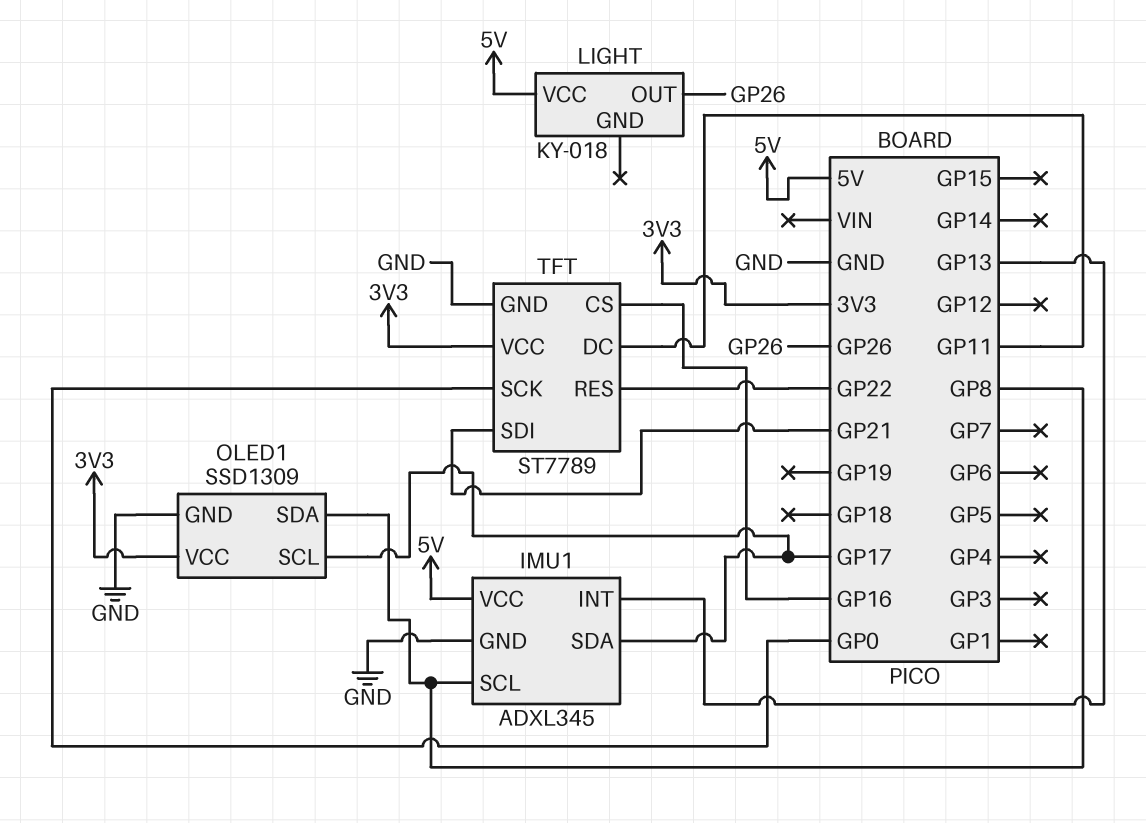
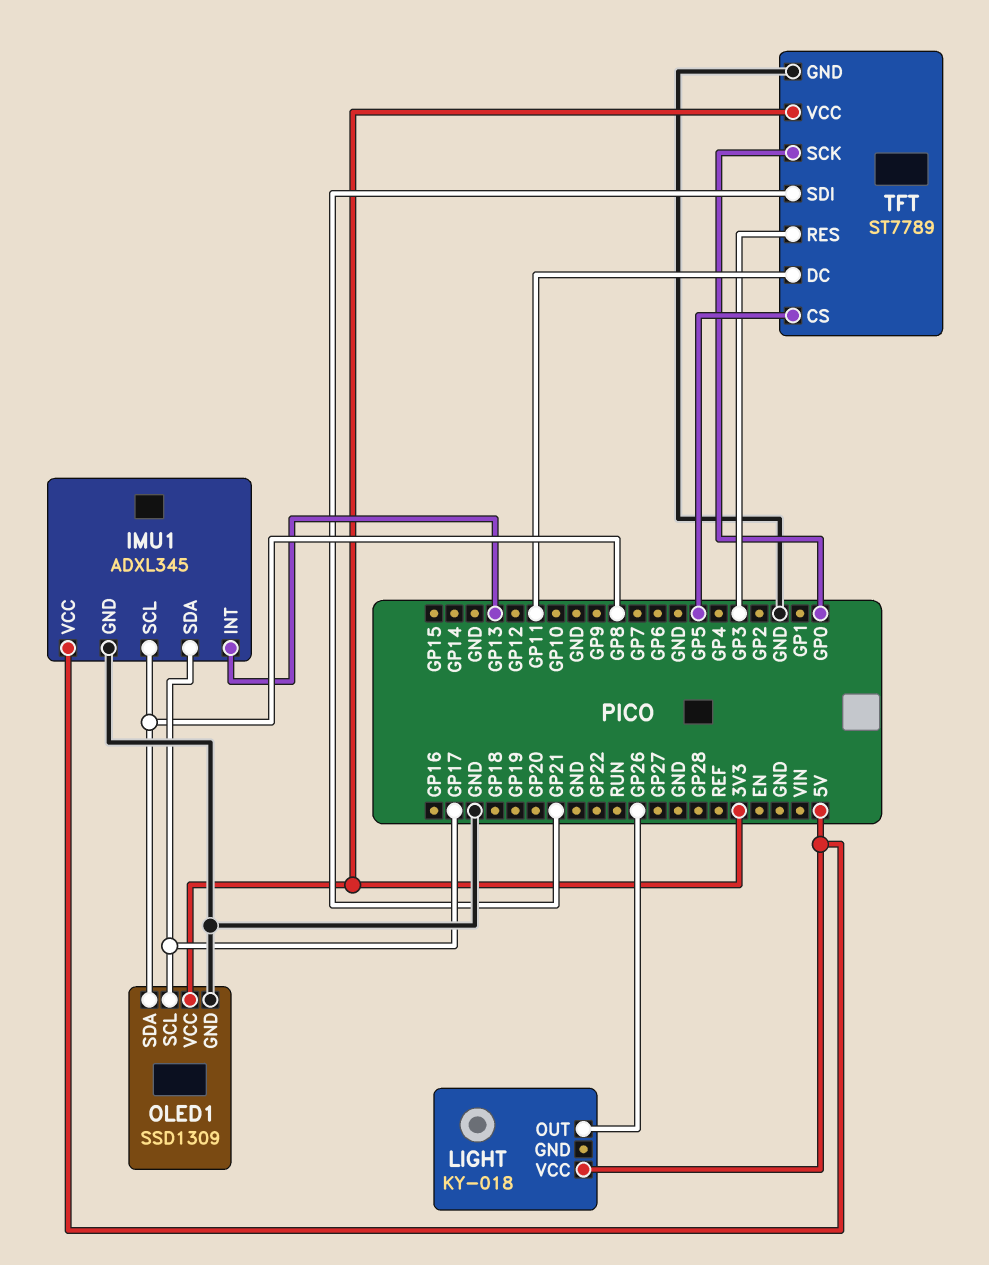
TFT pin CS: GP16 -> GP5
TFT pin RES: GP22 -> GP3

